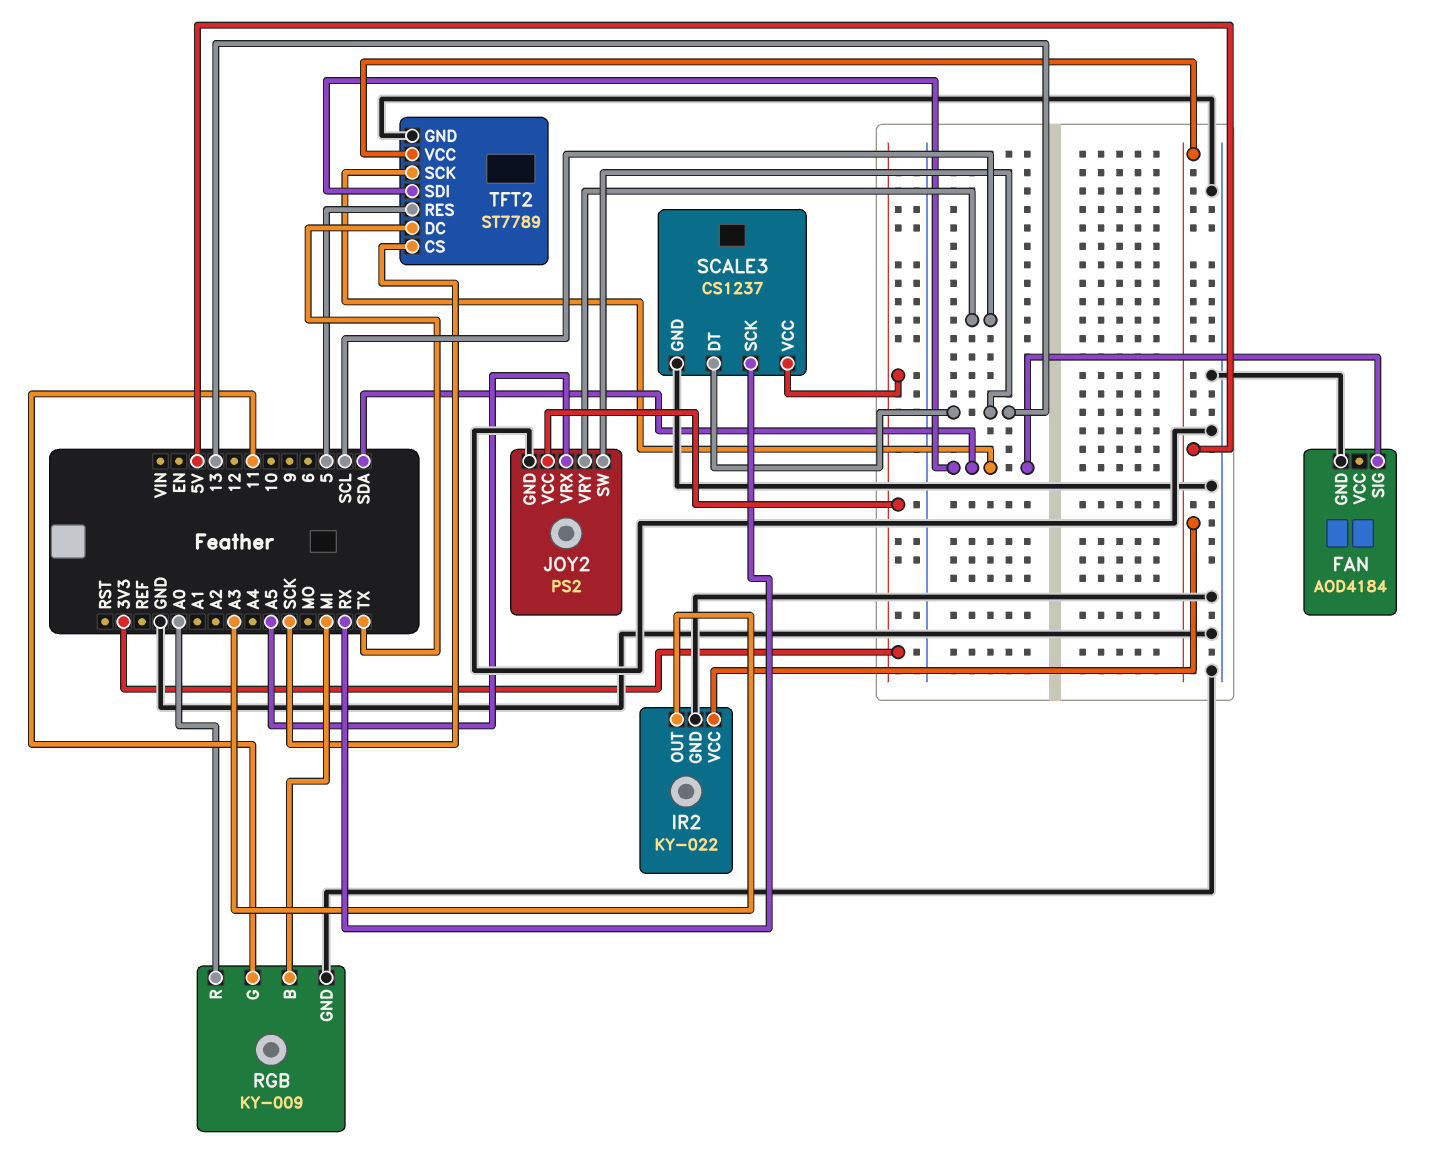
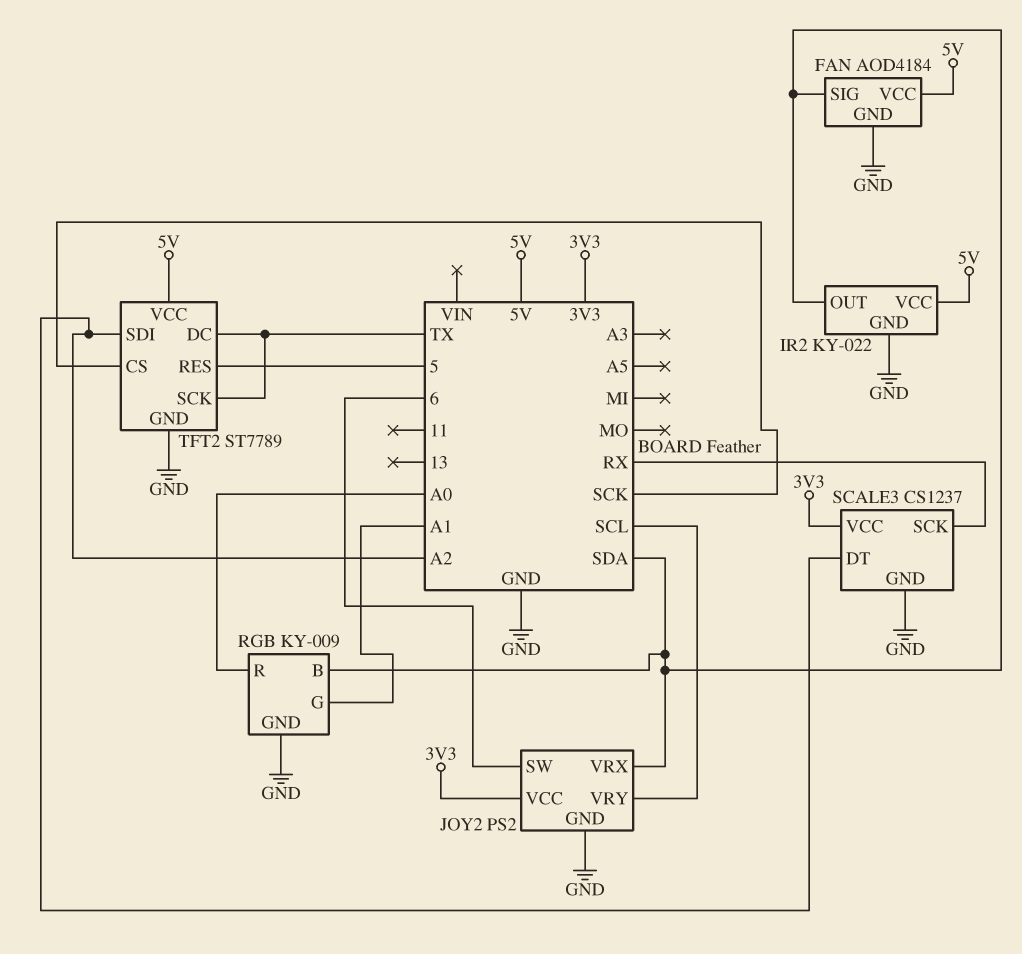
FAN pin VCC: none -> 5V
IR2 pin OUT: A3 -> SDA
JOY2 pin SW: 13 -> 6
JOY2 pin VRX: A5 -> SDA
RGB pin B: MI -> SDA
RGB pin G: 11 -> A1
SCALE3 pin DT: 13 -> A2
TFT2 pin SCK: SDA -> TX
TFT2 pin SDI: SDA -> A2

